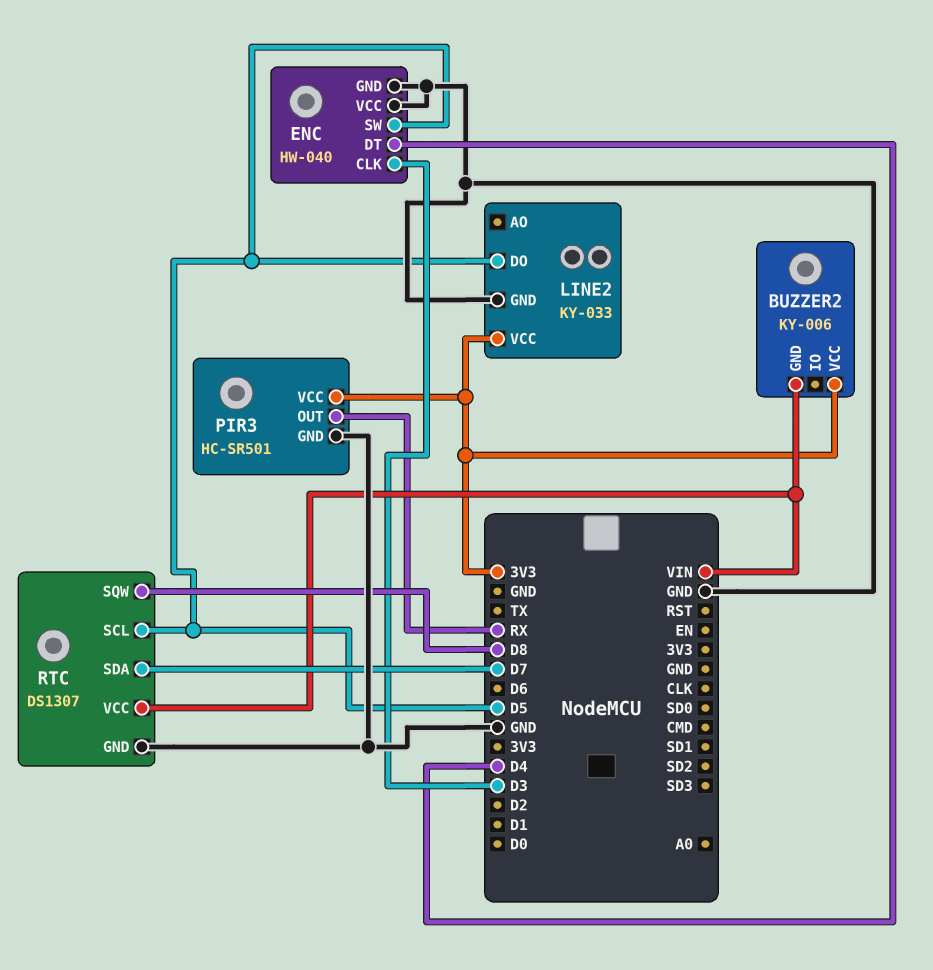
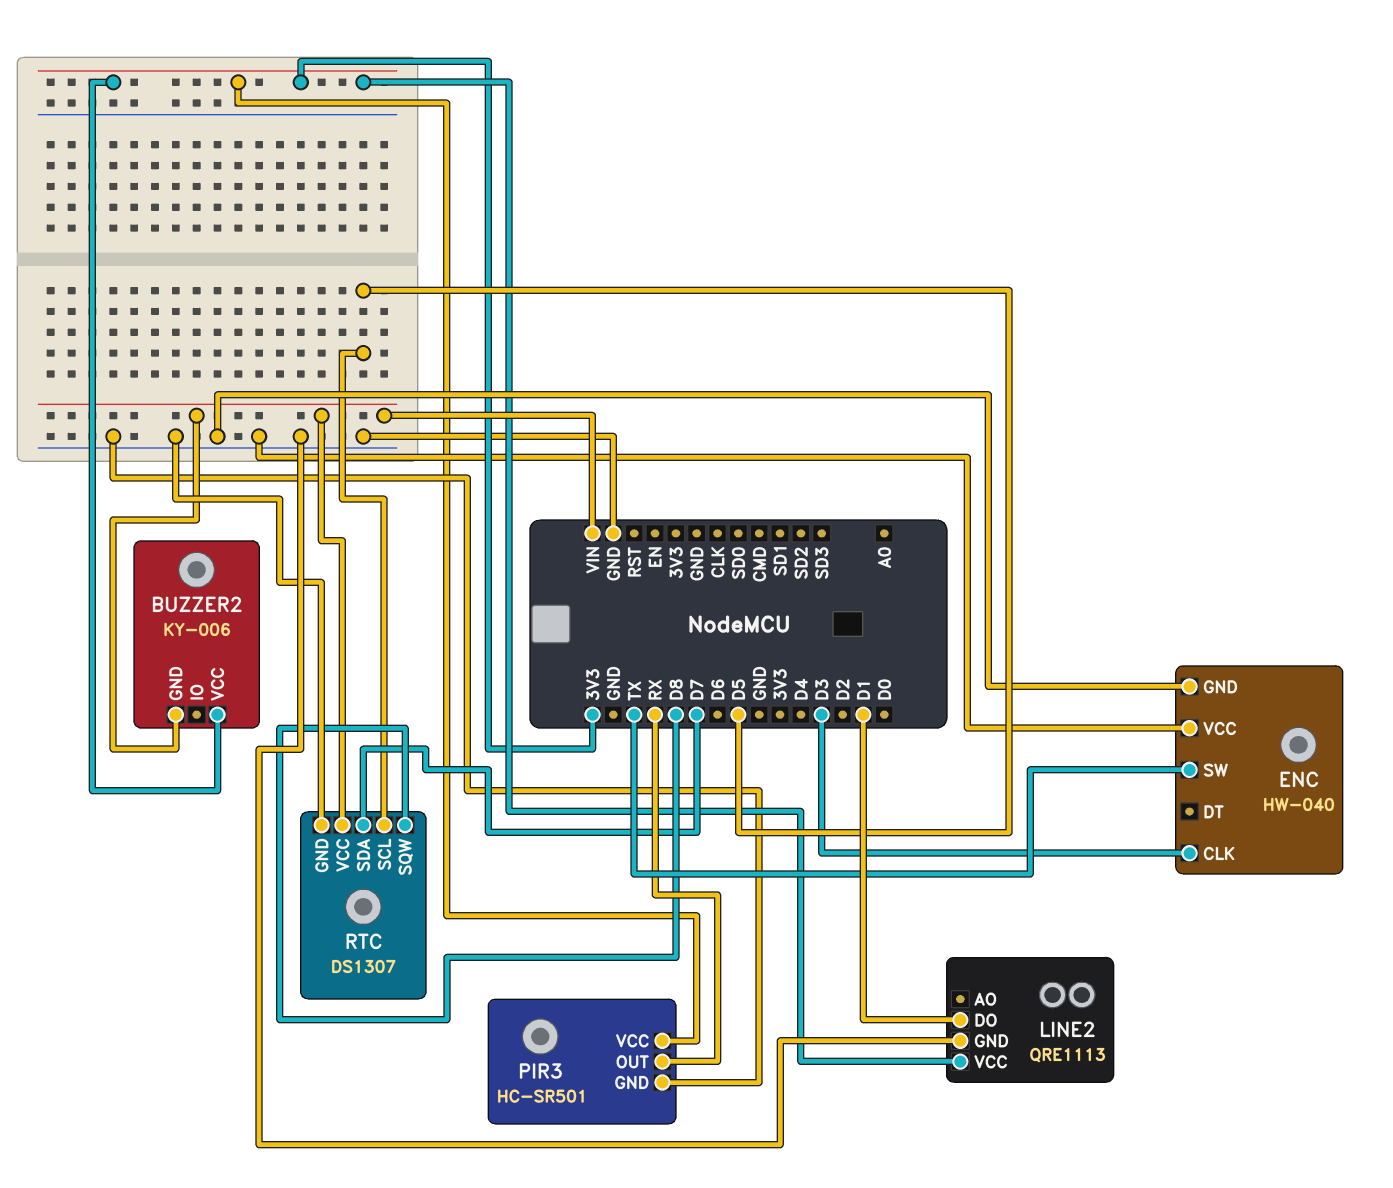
ENC pin DT: D4 -> none
ENC pin SW: D5 -> TX
LINE2: KY-033 -> QRE1113
LINE2 pin DO: D5 -> D1

